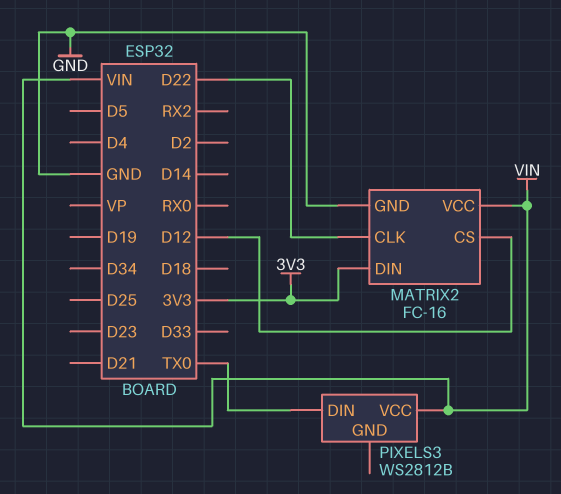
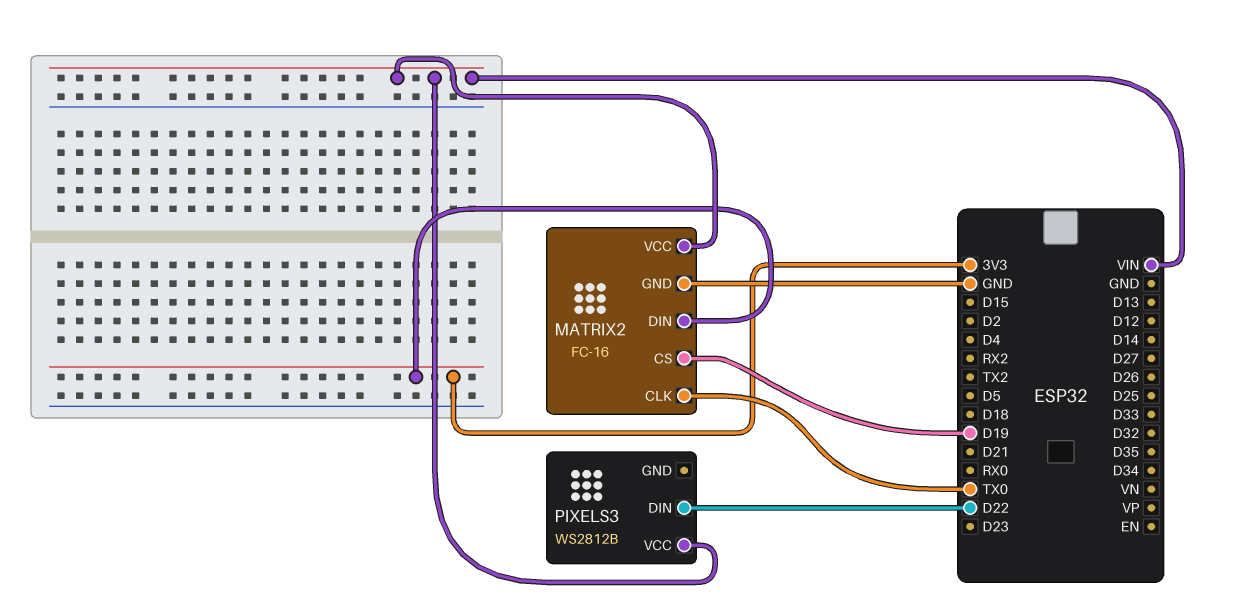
MATRIX2 pin CLK: D22 -> TX0
MATRIX2 pin CS: D12 -> D19
PIXELS3 pin DIN: TX0 -> D22

